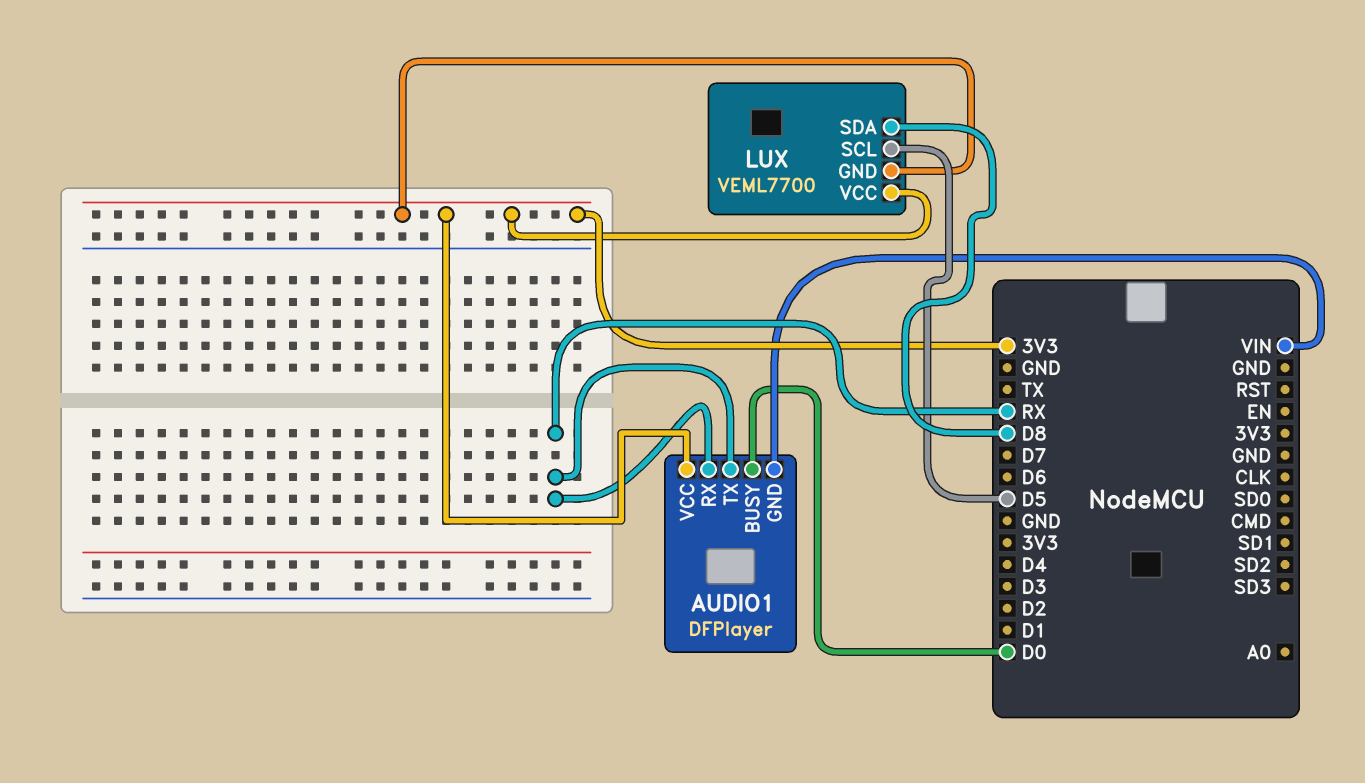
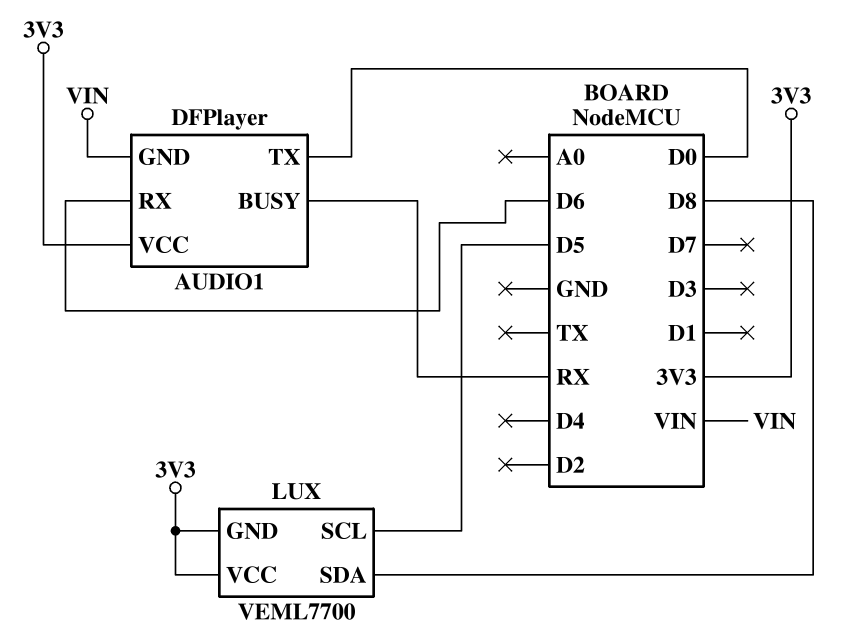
AUDIO1 pin BUSY: D0 -> RX
AUDIO1 pin RX: RX -> D6
AUDIO1 pin TX: RX -> D0

